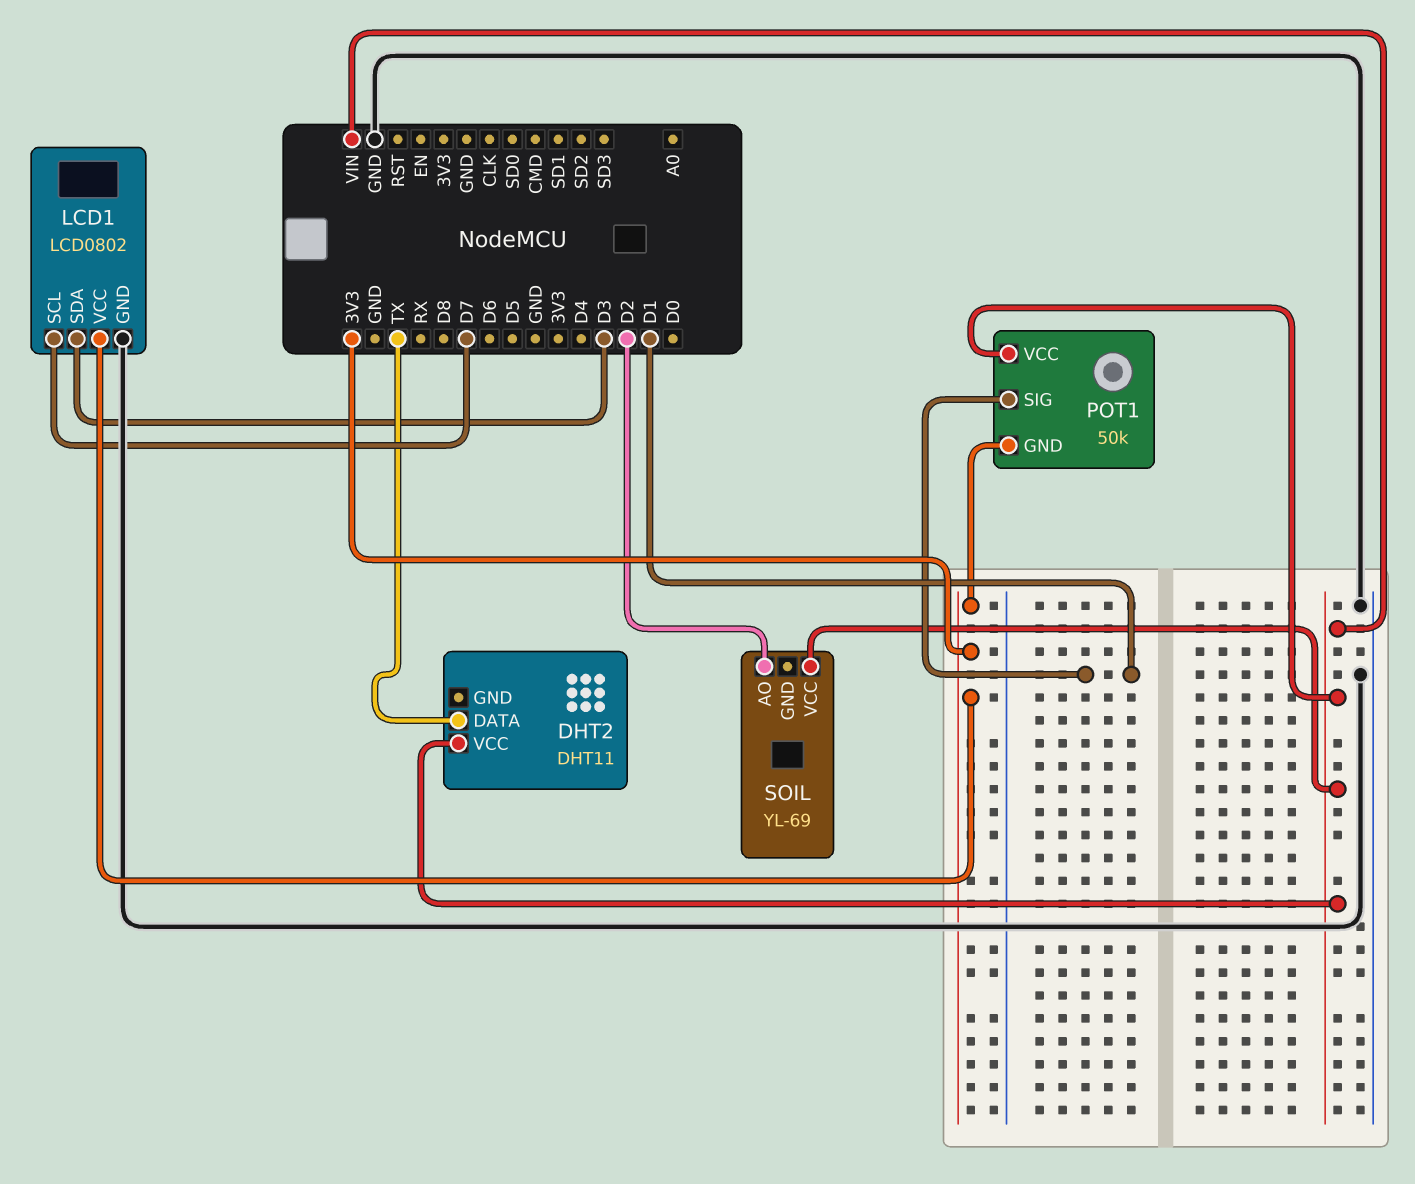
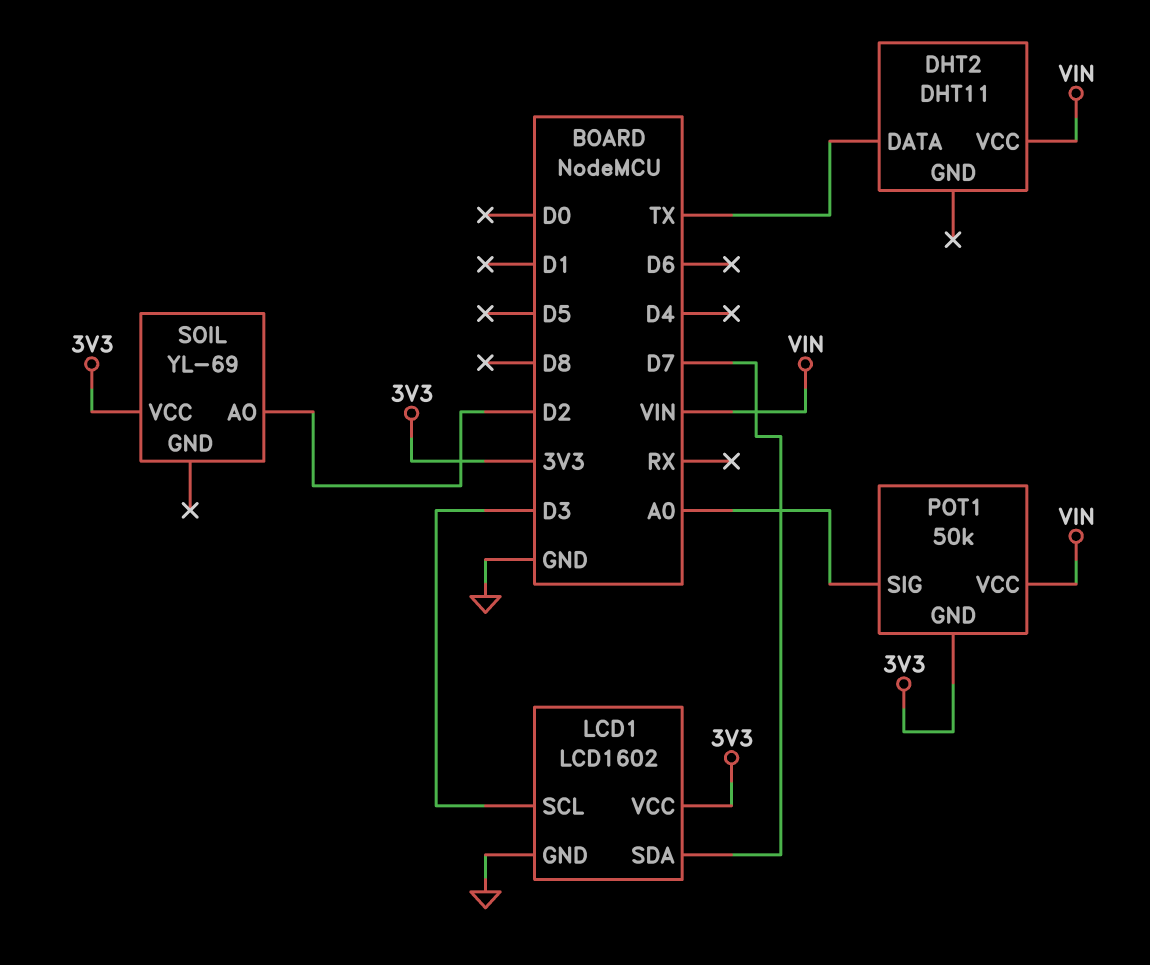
LCD1: LCD0802 -> LCD1602
LCD1 pin SCL: D7 -> D3
LCD1 pin SDA: D3 -> D7
POT1 pin SIG: D1 -> A0
SOIL pin VCC: VIN -> 3V3

